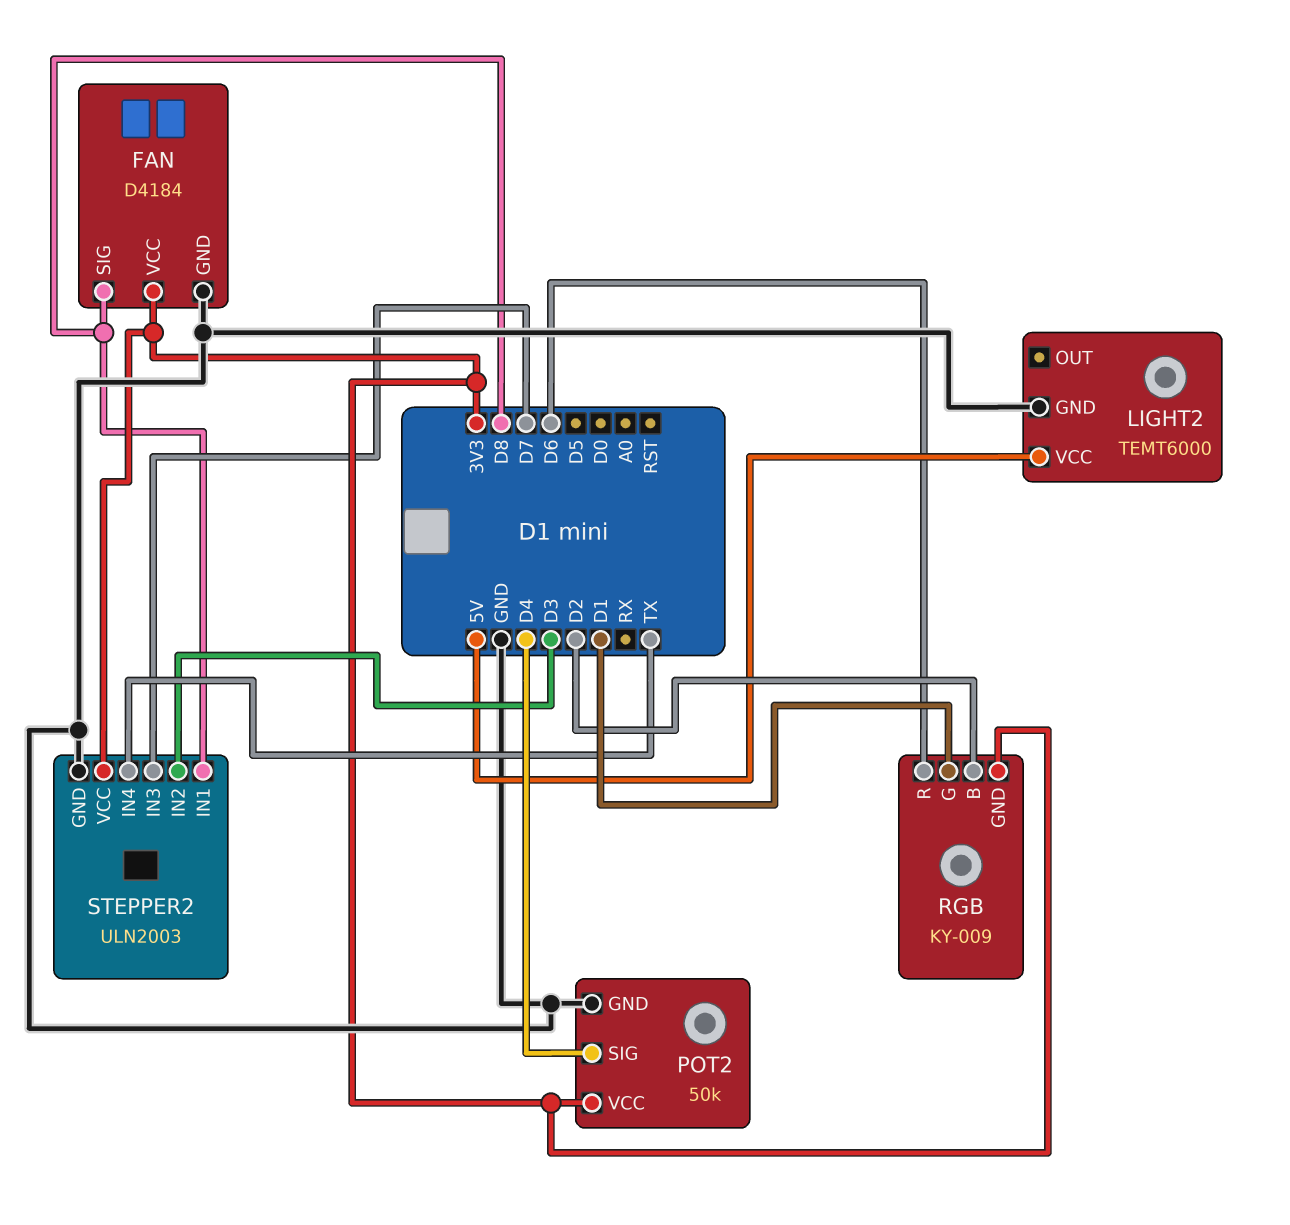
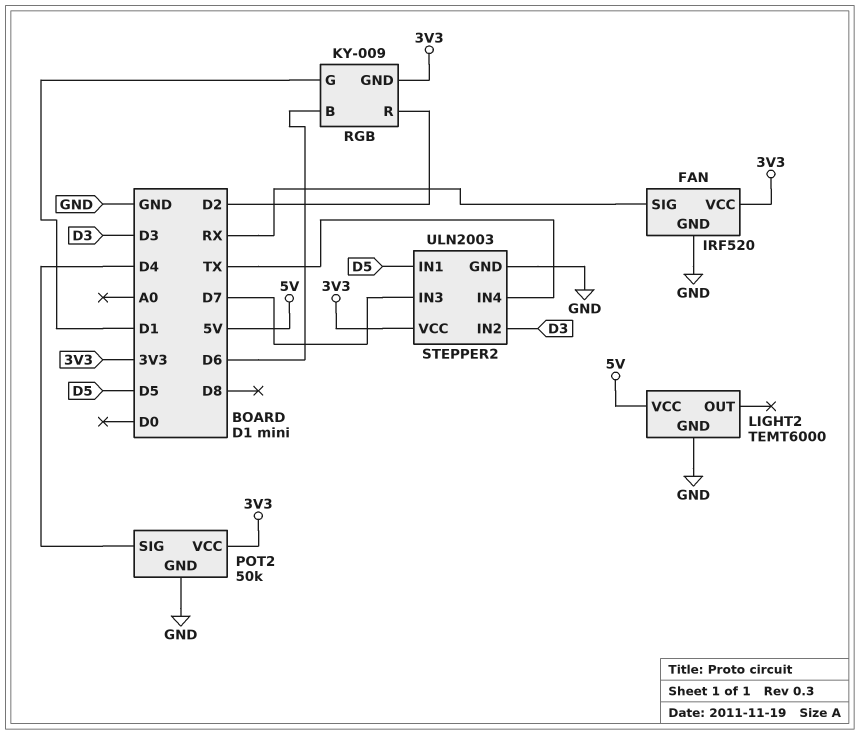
FAN: D4184 -> IRF520
FAN pin SIG: D8 -> RX
RGB pin B: D2 -> D6
RGB pin R: D6 -> D2
STEPPER2 pin IN1: D8 -> D5

